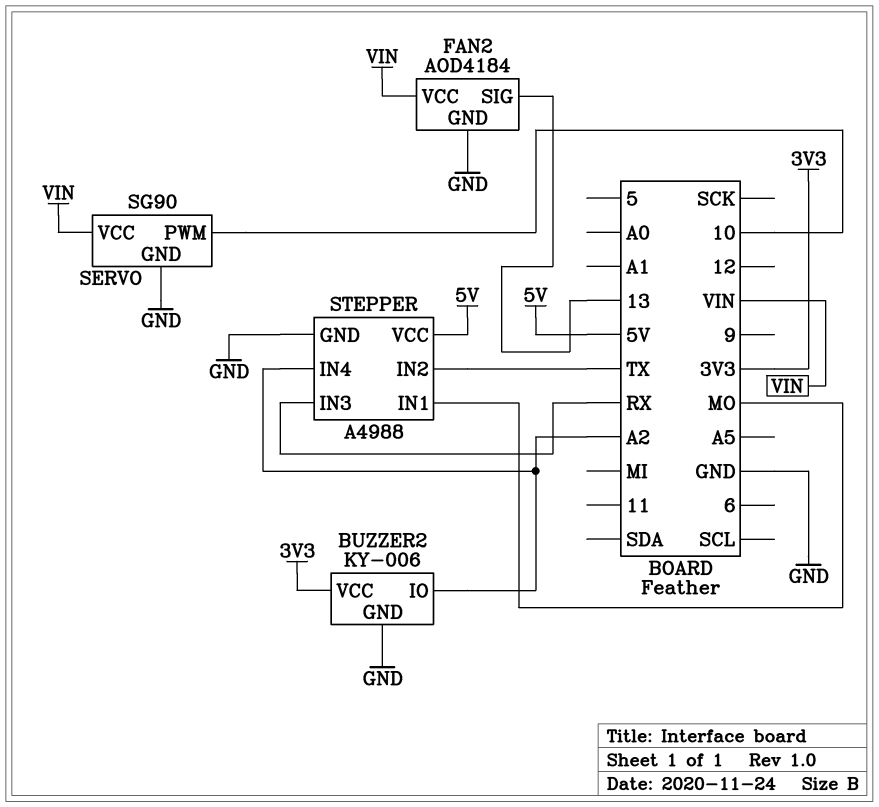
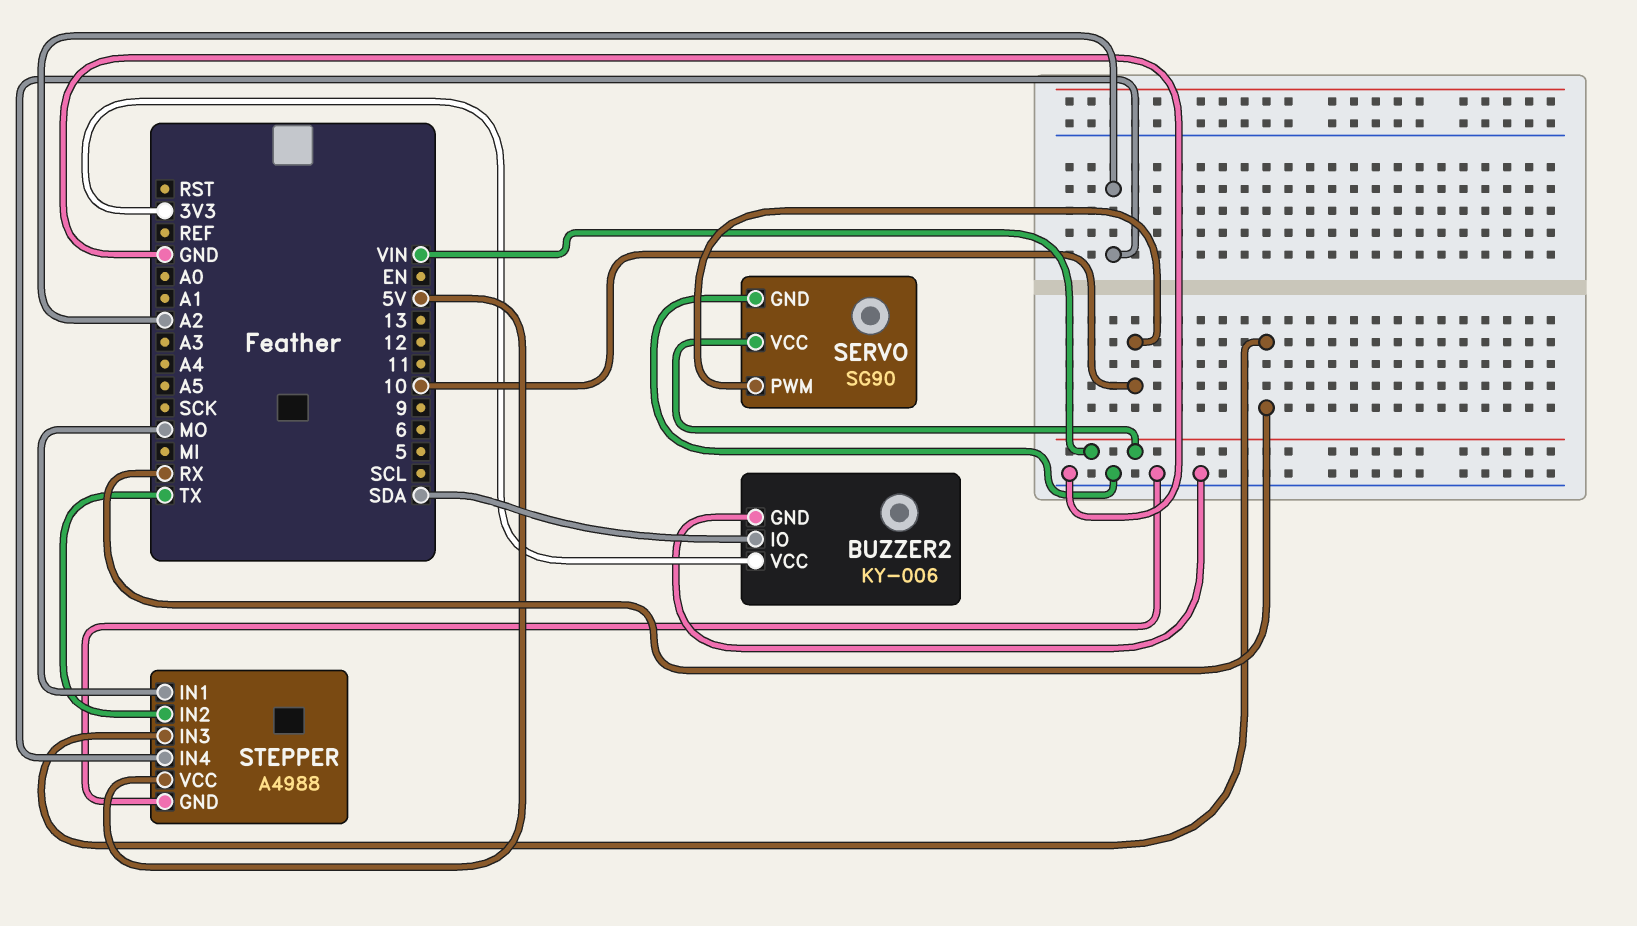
BUZZER2 pin IO: A2 -> SDA
FAN2: AOD4184 -> none
FAN2 pin GND: GND -> none
FAN2 pin SIG: 13 -> none
FAN2 pin VCC: VIN -> none

